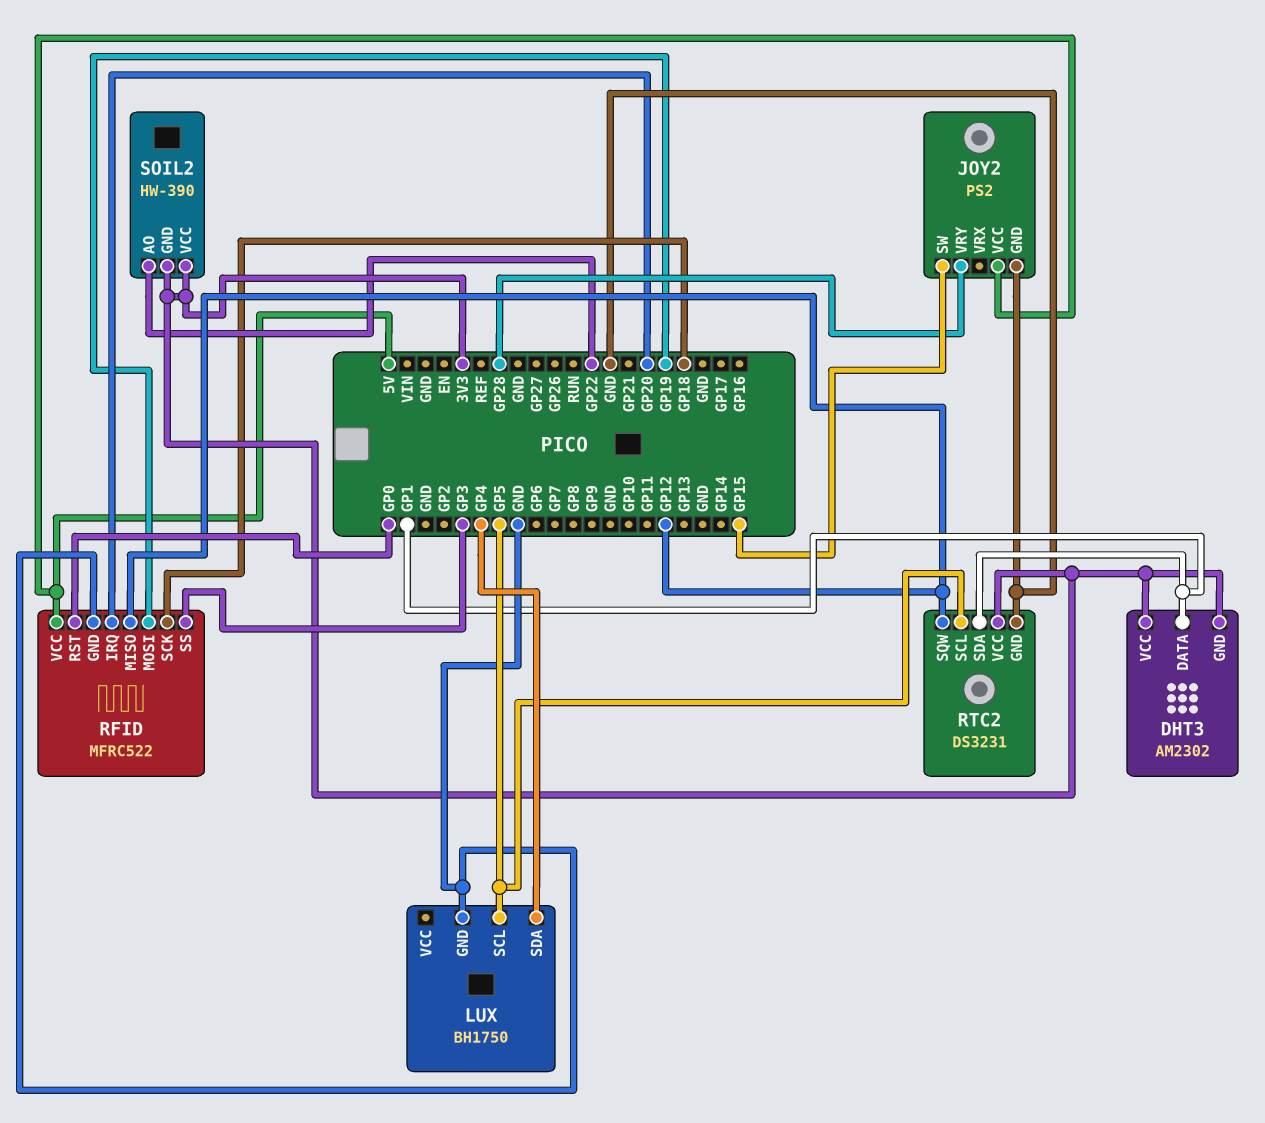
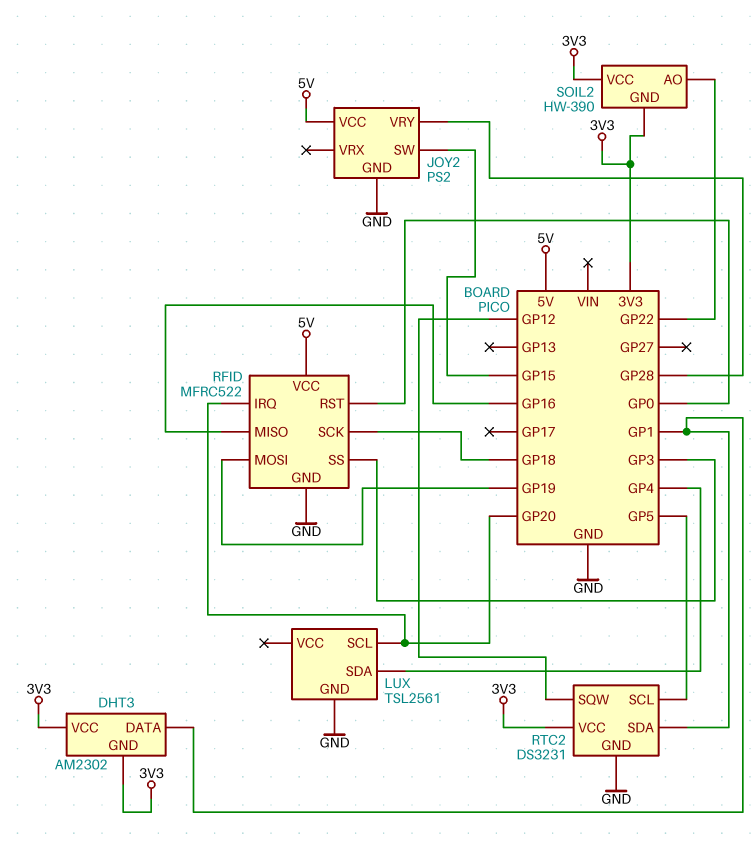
LUX: BH1750 -> TSL2561
LUX pin SCL: GP5 -> GP20
RFID pin MISO: GP12 -> GP16

